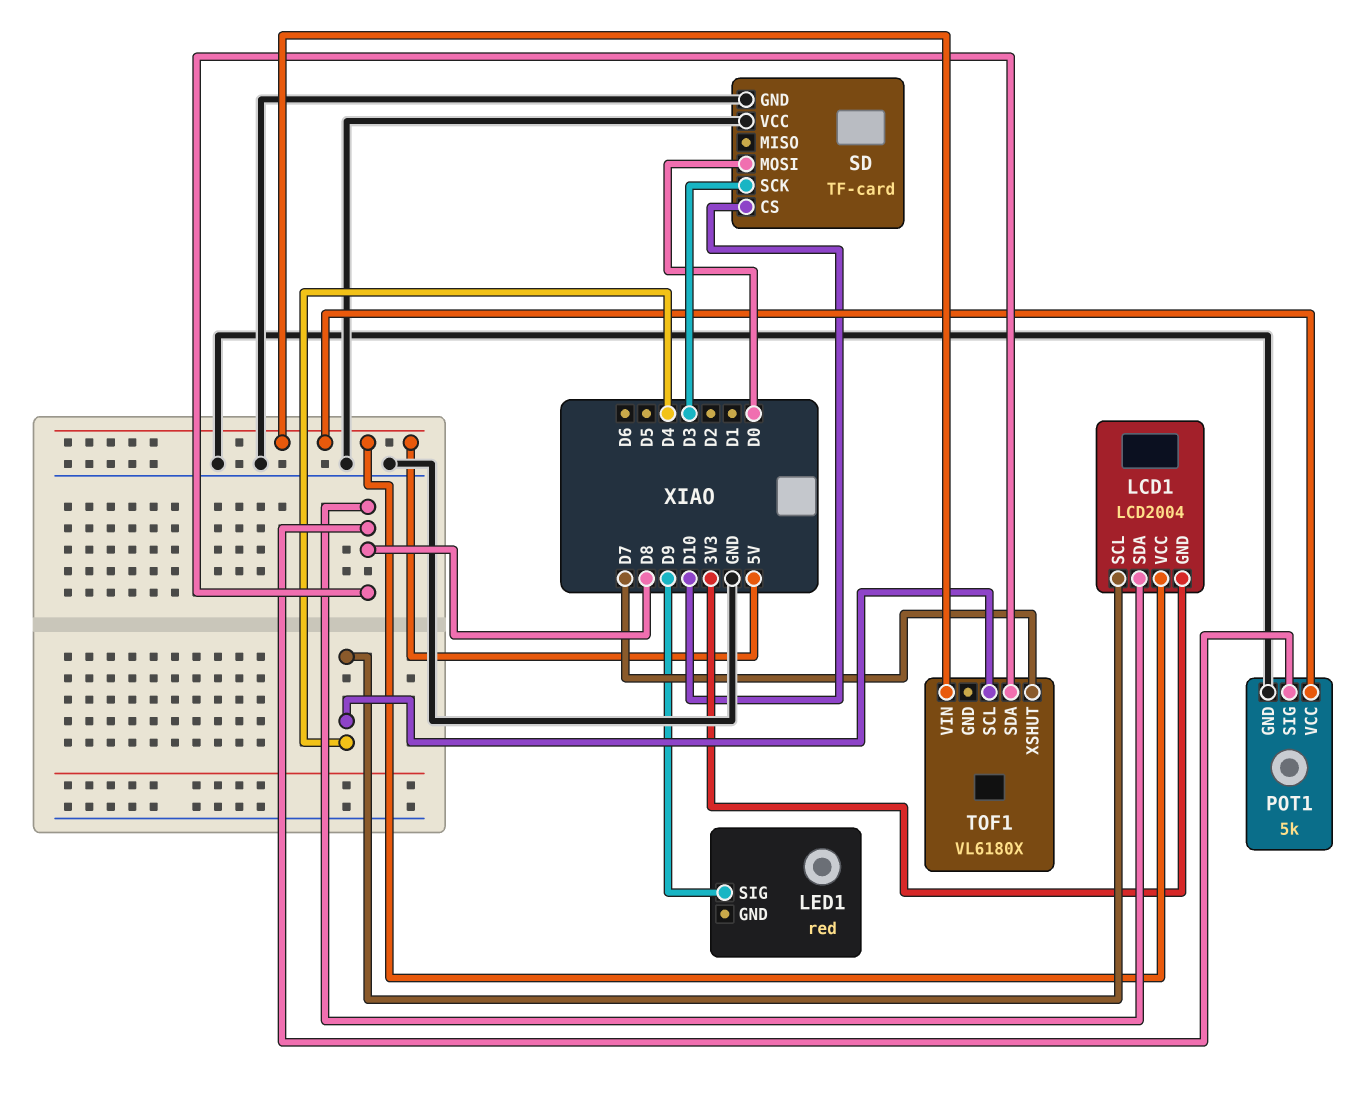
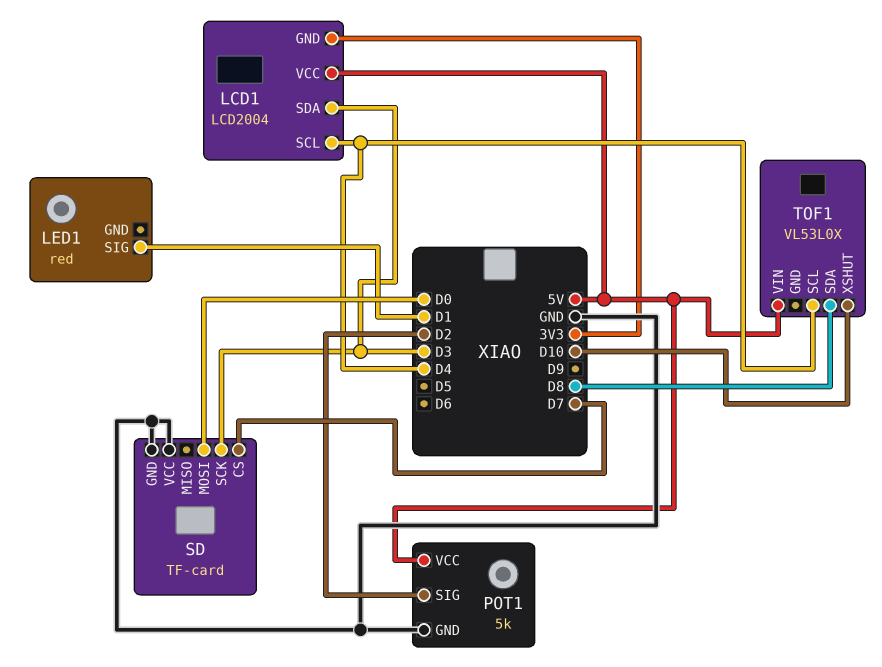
LCD1 pin SDA: D8 -> D3
LED1 pin SIG: D9 -> D1
POT1 pin SIG: D8 -> D2
SD pin CS: D10 -> D7
TOF1: VL6180X -> VL53L0X
TOF1 pin XSHUT: D7 -> D10

